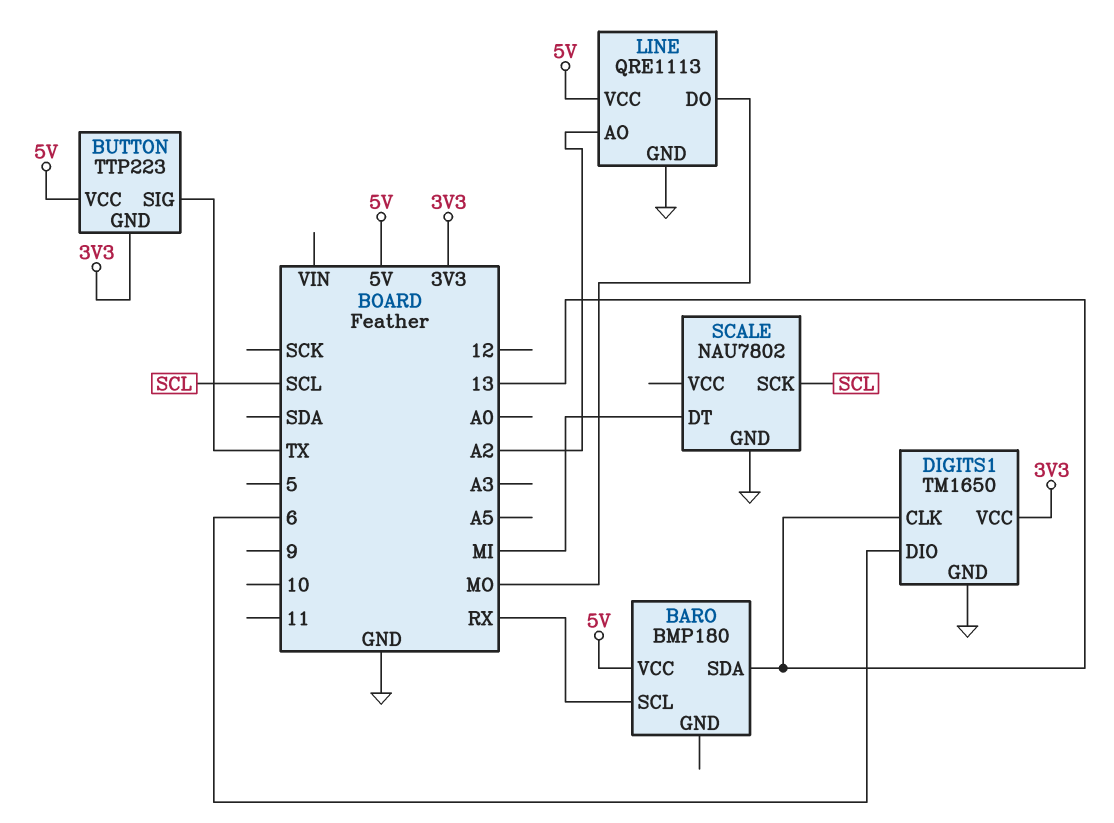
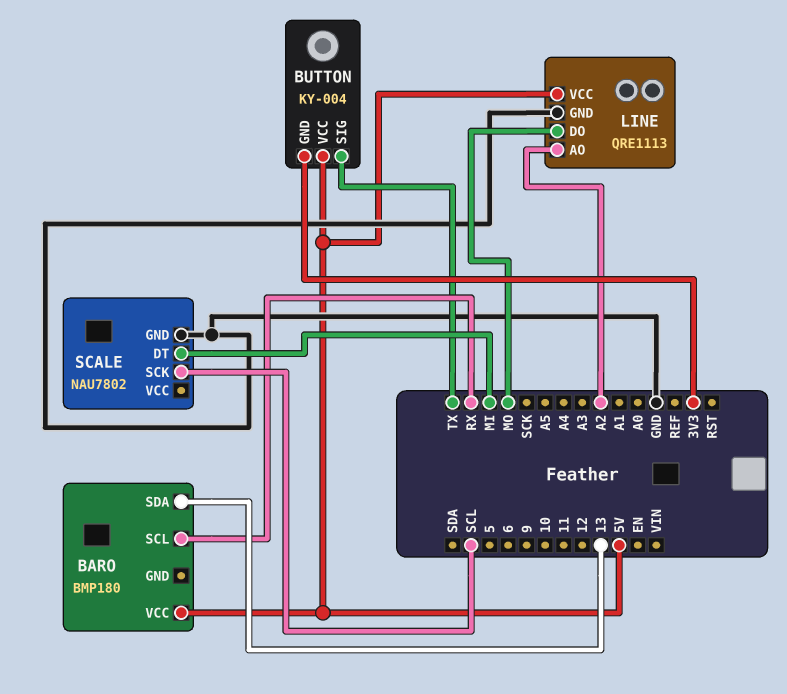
BUTTON: TTP223 -> KY-004
DIGITS1: TM1650 -> none
DIGITS1 pin CLK: 13 -> none
DIGITS1 pin DIO: 6 -> none
DIGITS1 pin GND: GND -> none
DIGITS1 pin VCC: 3V3 -> none

